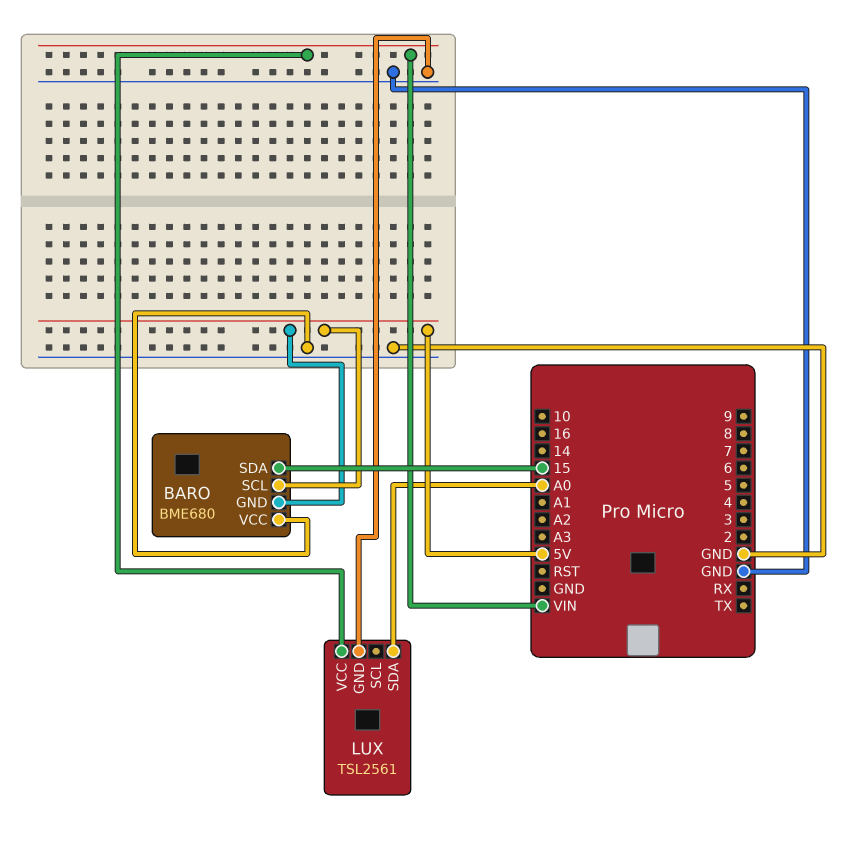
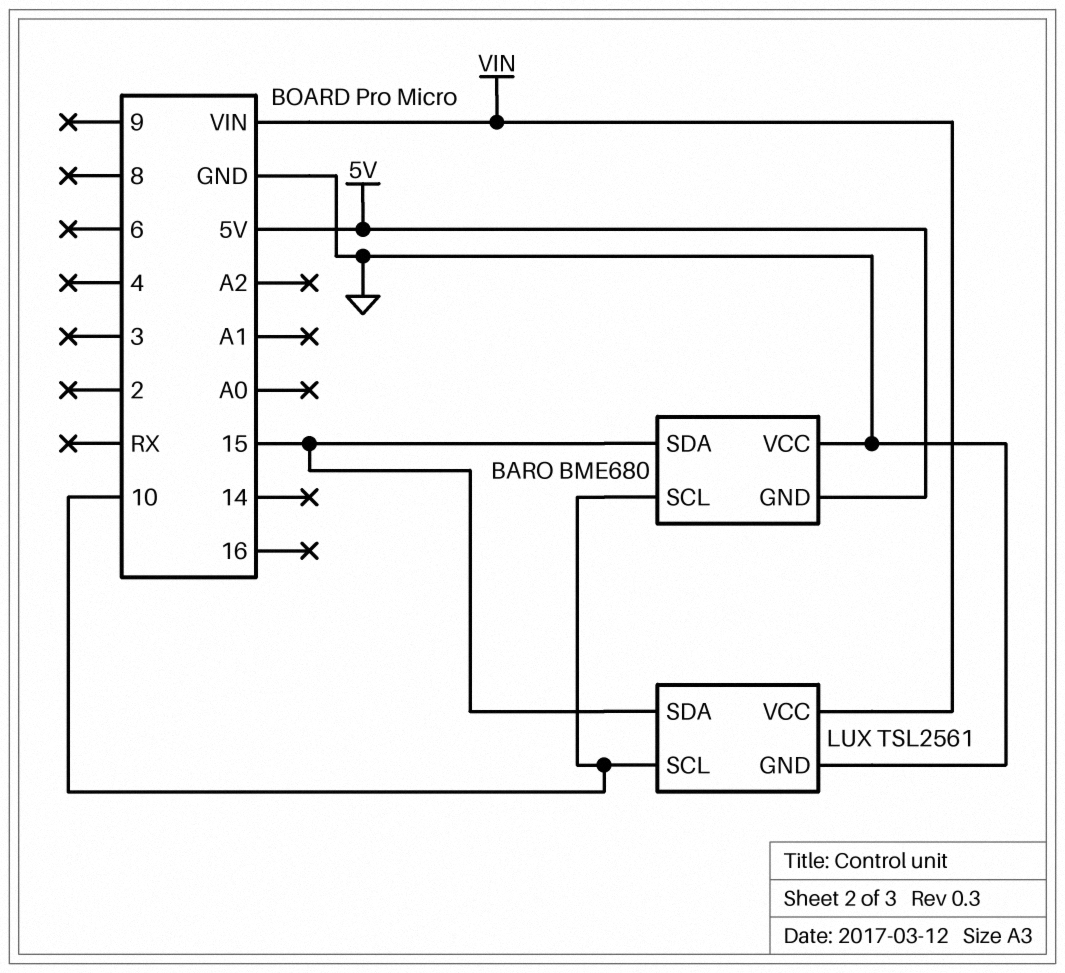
BARO pin SCL: 5V -> 10
LUX pin SCL: none -> 10
LUX pin SDA: A0 -> 15

